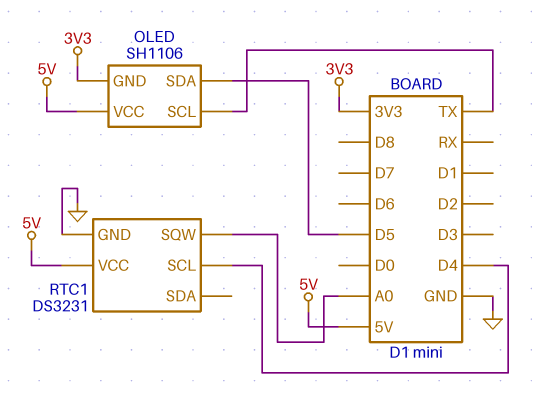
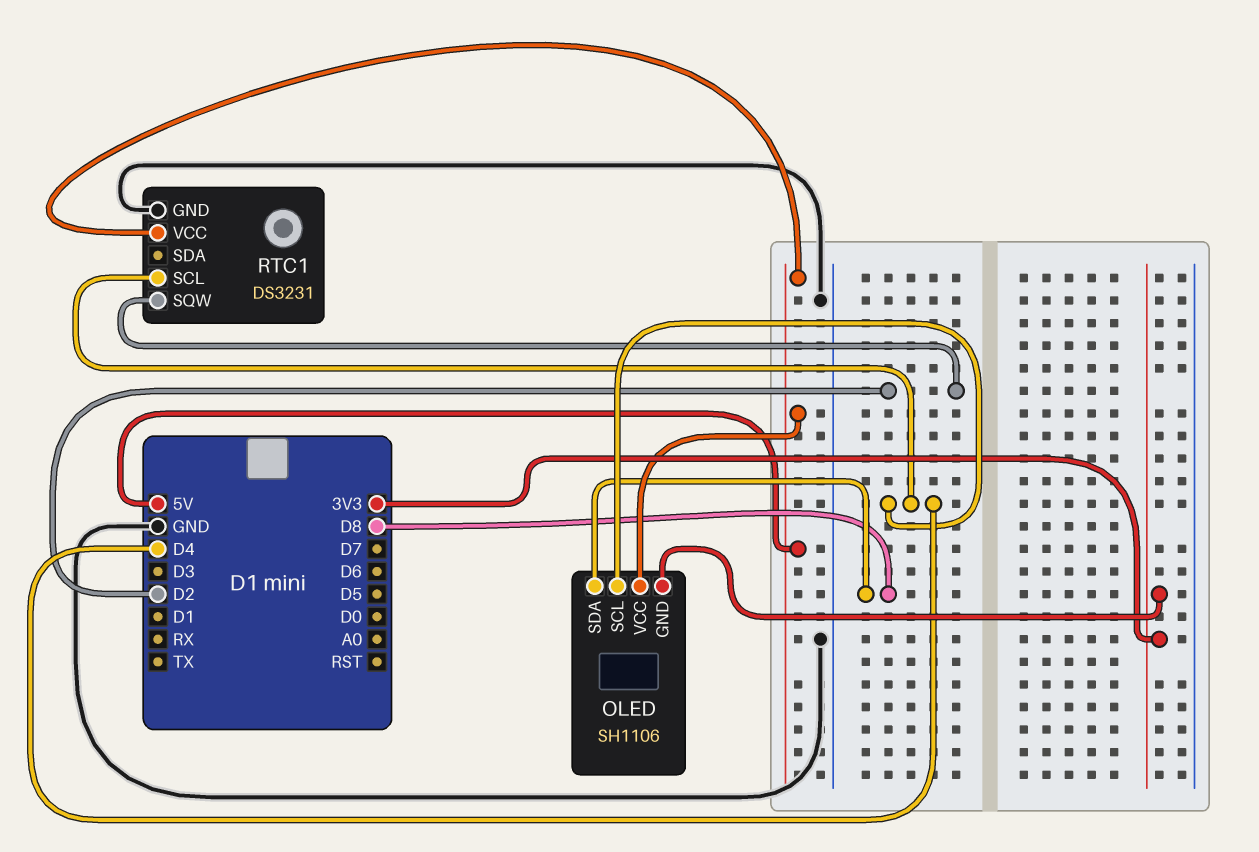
OLED pin SCL: TX -> D4
OLED pin SDA: D5 -> D8
RTC1 pin SQW: A0 -> D2

